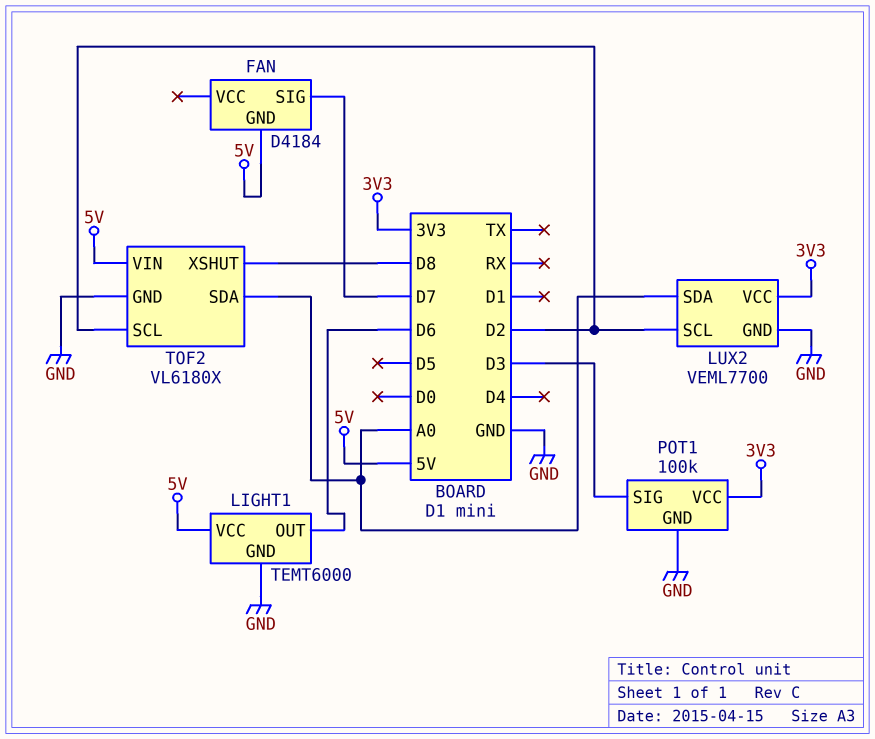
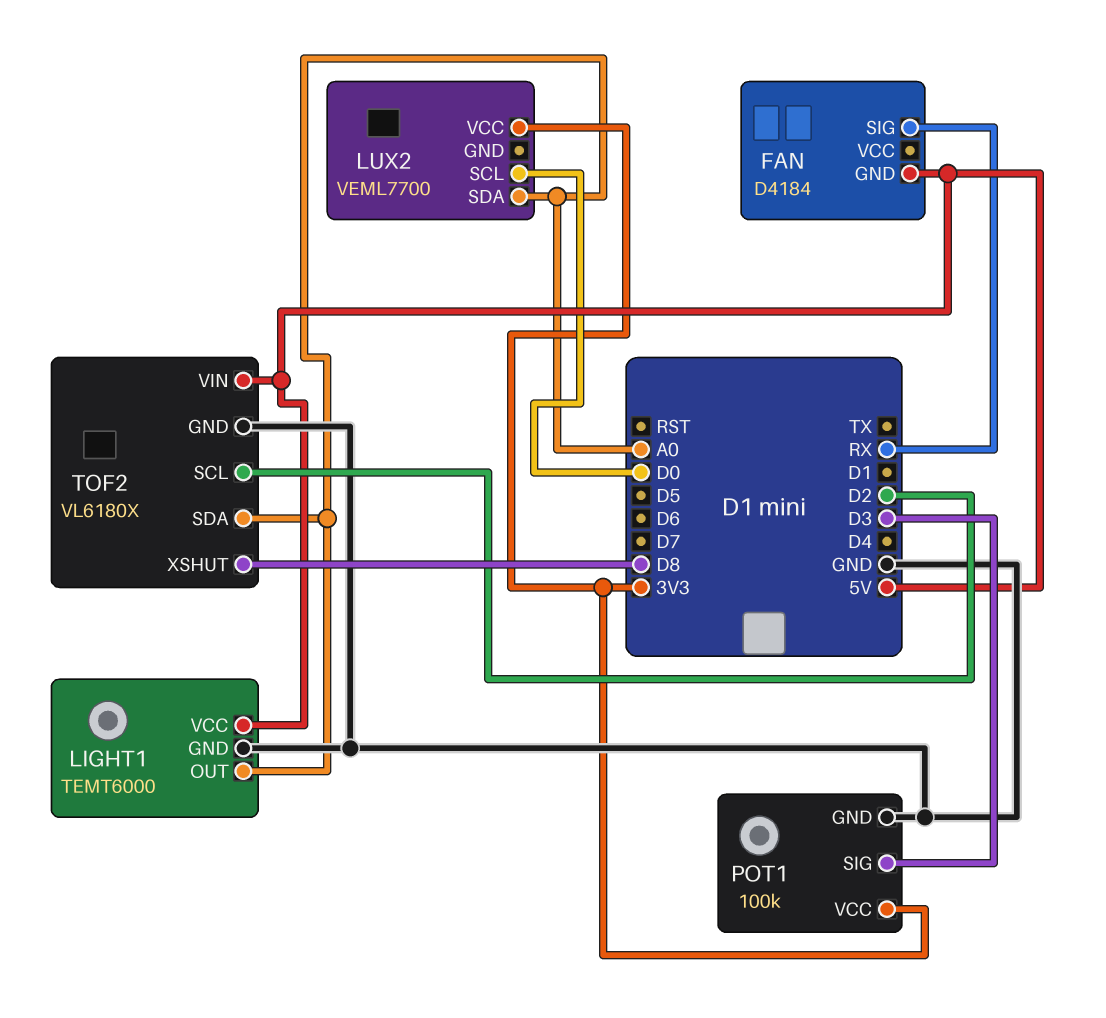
FAN pin SIG: D7 -> RX
LIGHT1 pin OUT: D6 -> A0
LUX2 pin GND: GND -> none
LUX2 pin SCL: D2 -> D0

